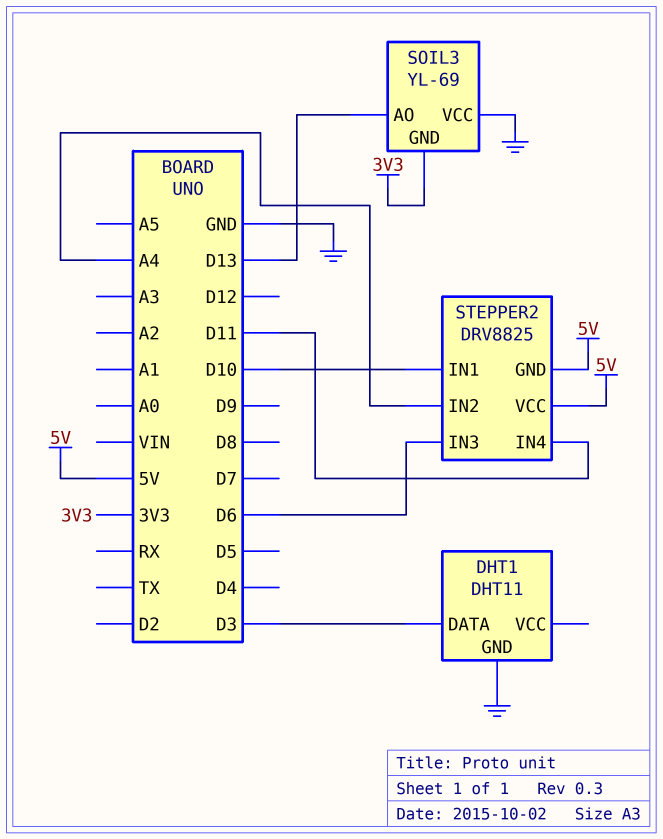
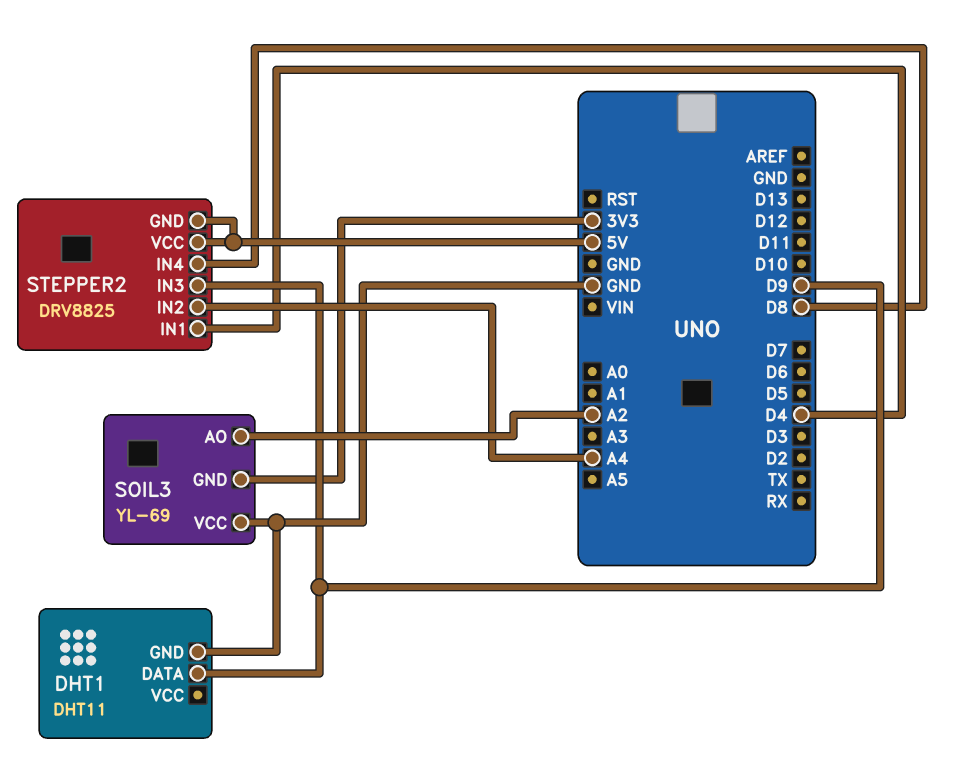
DHT1 pin DATA: D3 -> D9
SOIL3 pin AO: D13 -> A2
STEPPER2 pin IN1: D10 -> D4
STEPPER2 pin IN3: D6 -> D9
STEPPER2 pin IN4: D11 -> D8

